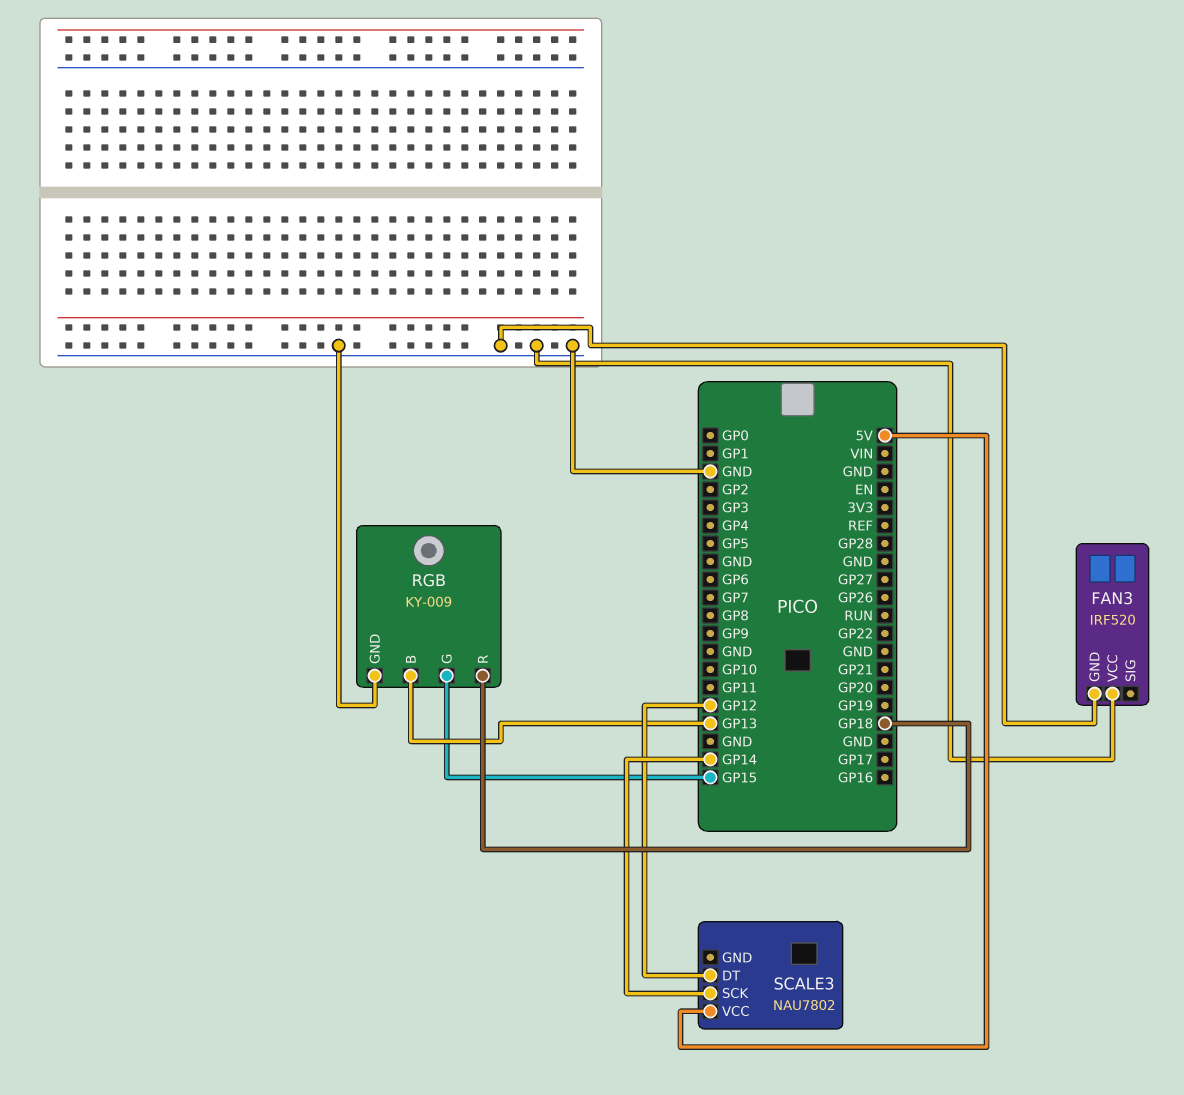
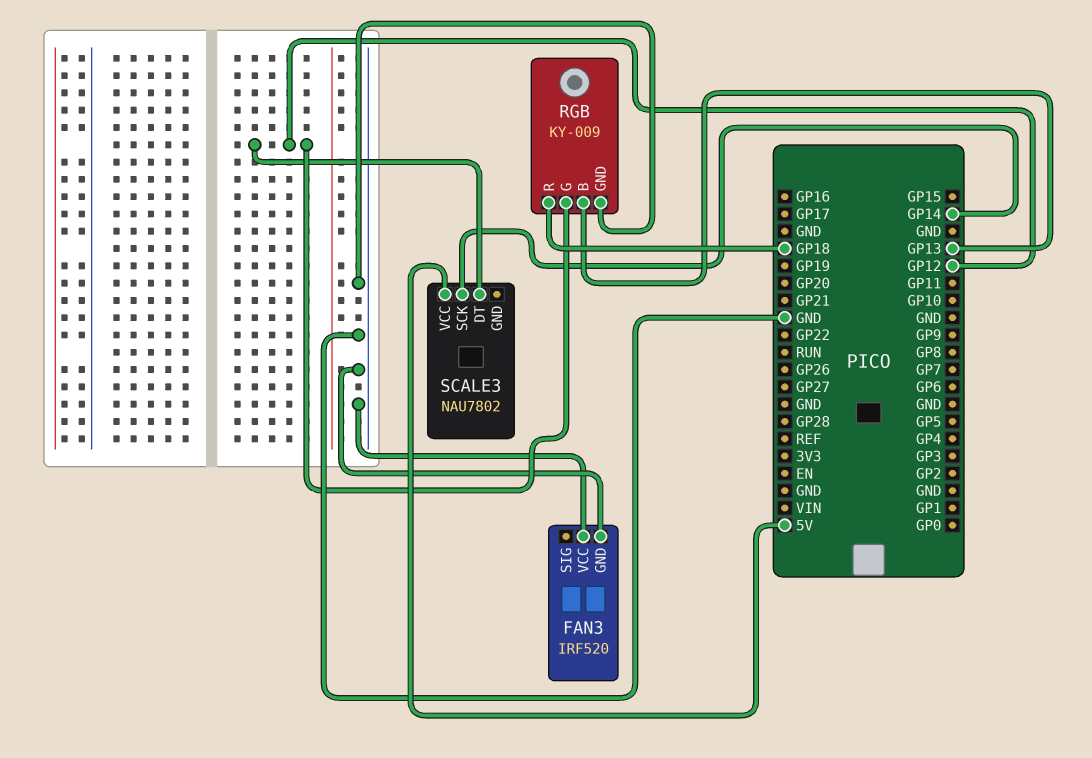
RGB pin G: GP15 -> GP12

